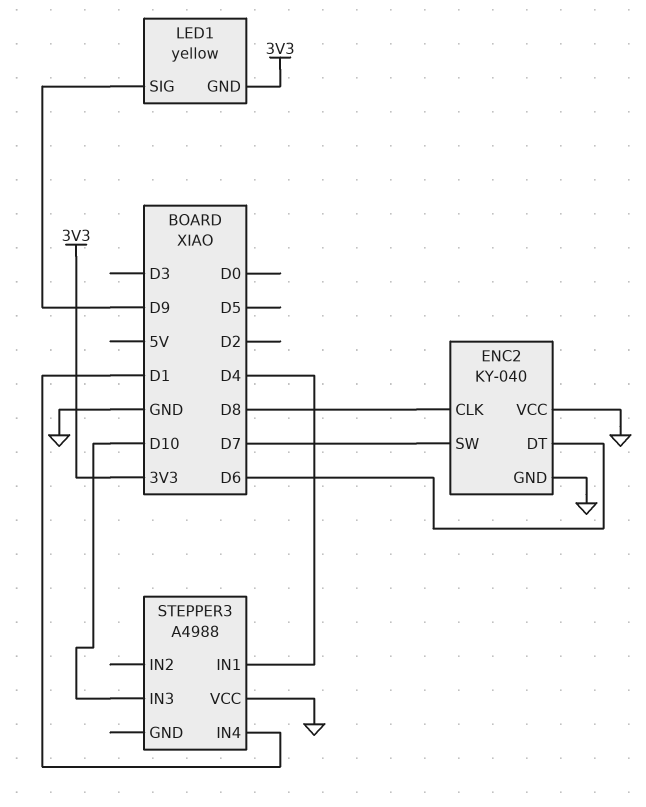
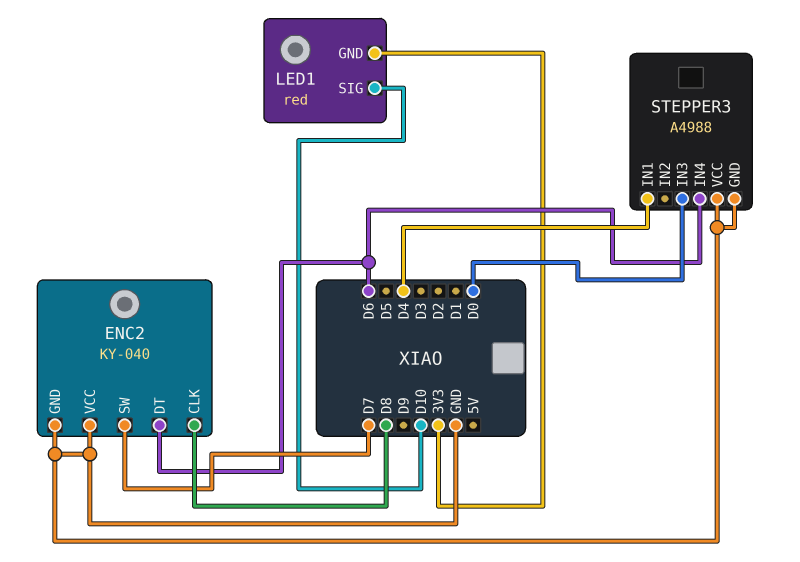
LED1: yellow -> red
LED1 pin SIG: D9 -> D10
STEPPER3 pin GND: none -> GND
STEPPER3 pin IN3: D10 -> D0
STEPPER3 pin IN4: D1 -> D6

